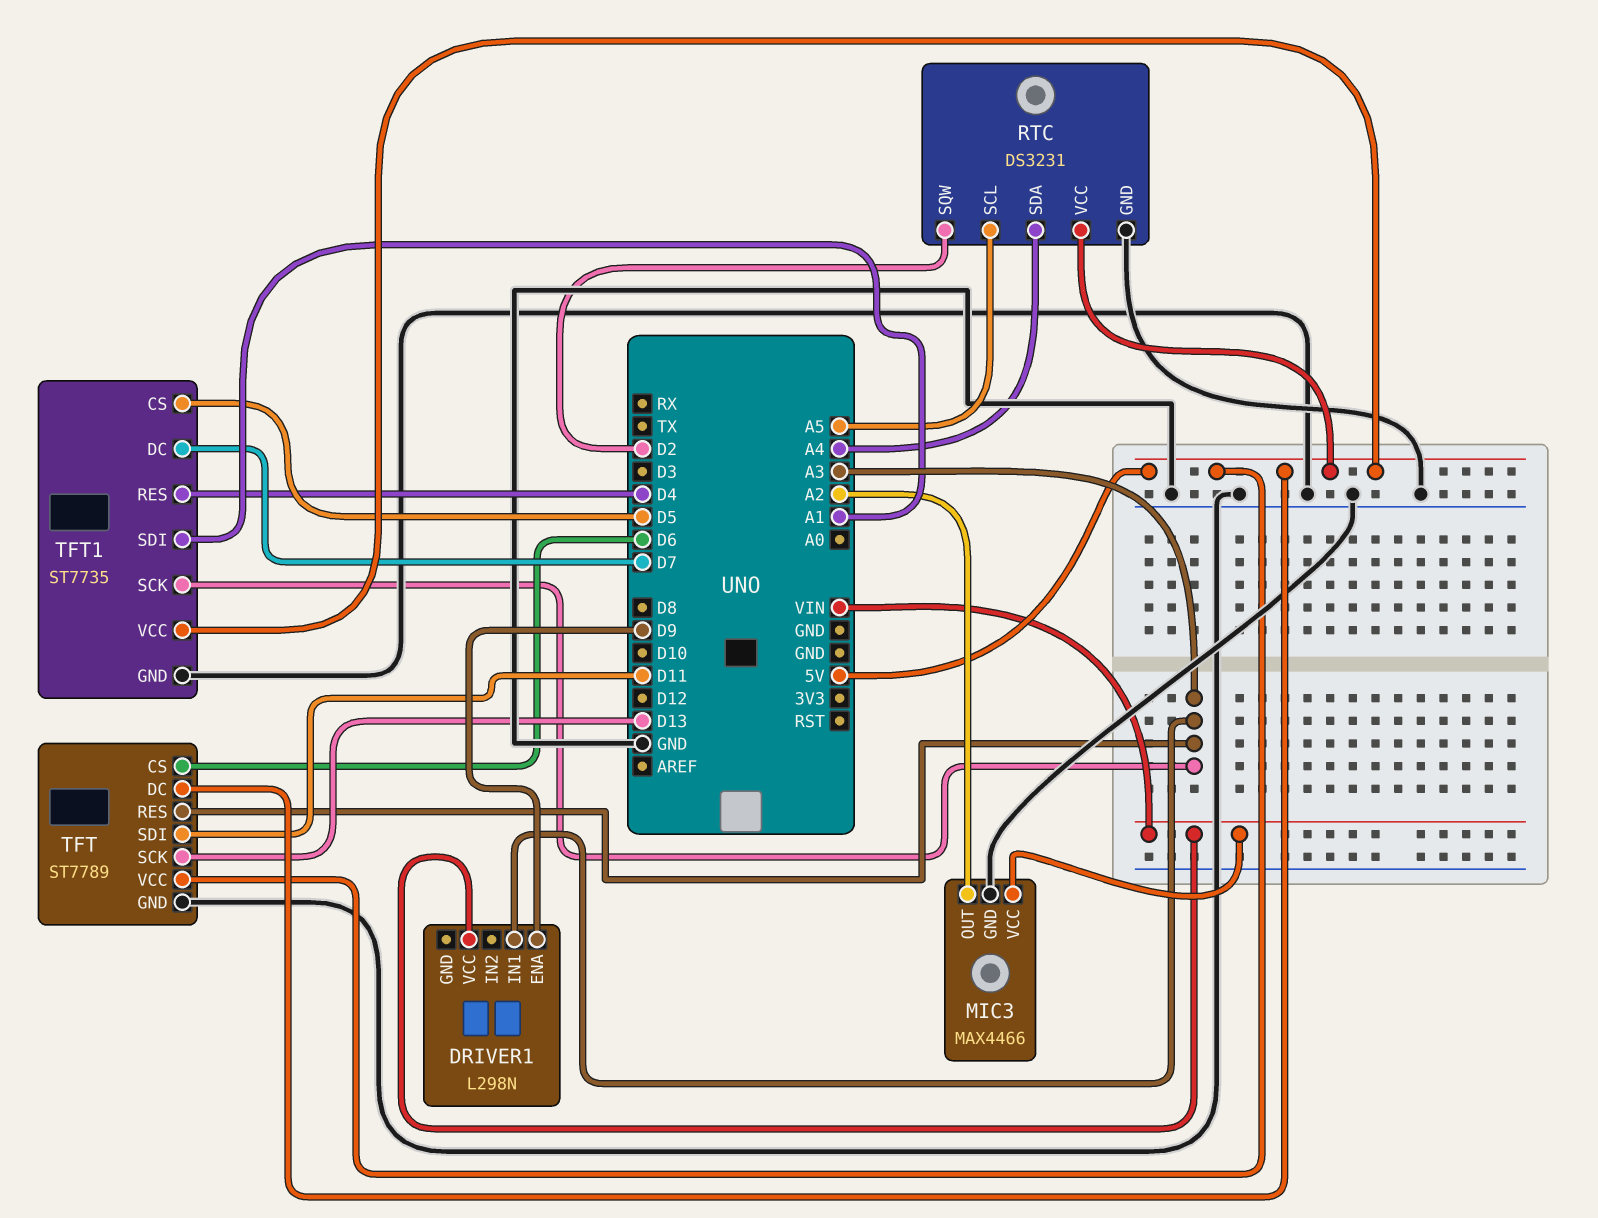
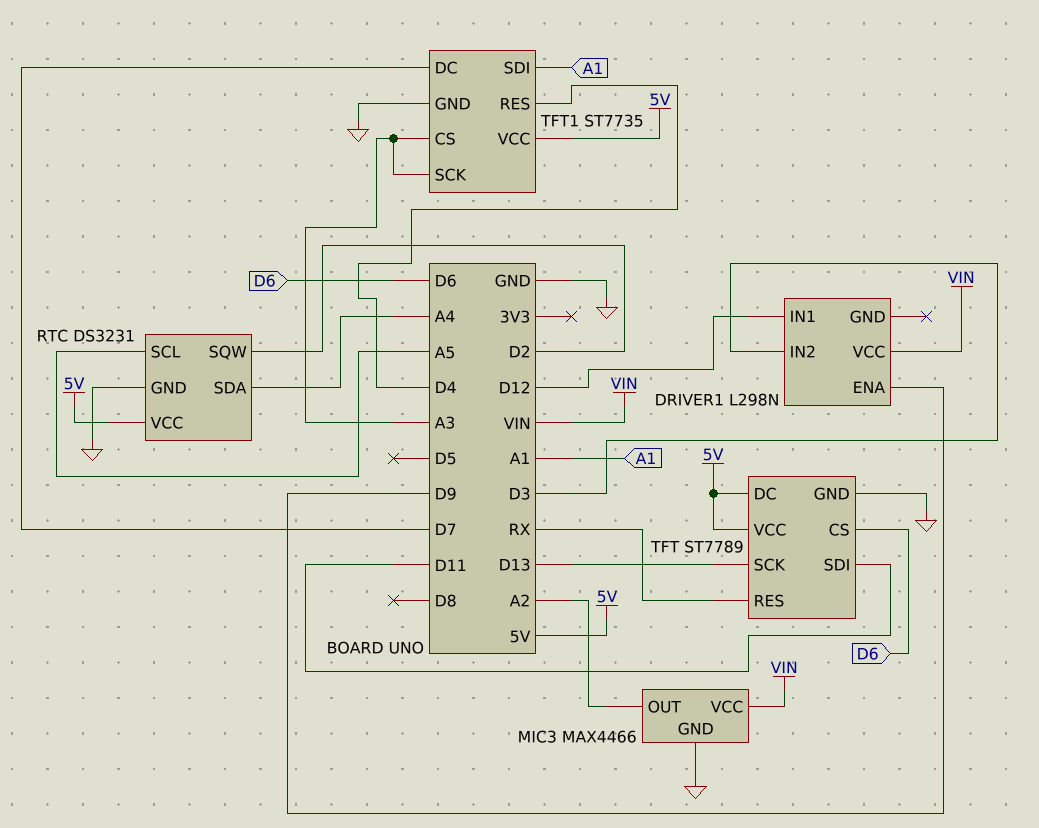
DRIVER1 pin IN1: A3 -> D12
DRIVER1 pin IN2: none -> D3
TFT pin RES: A3 -> RX
TFT1 pin CS: D5 -> A3

